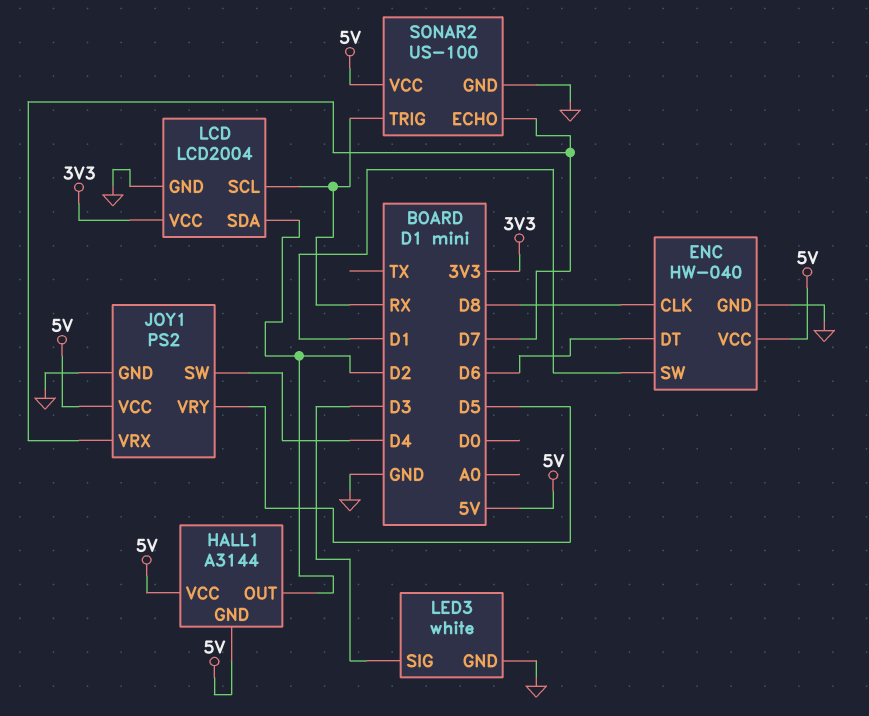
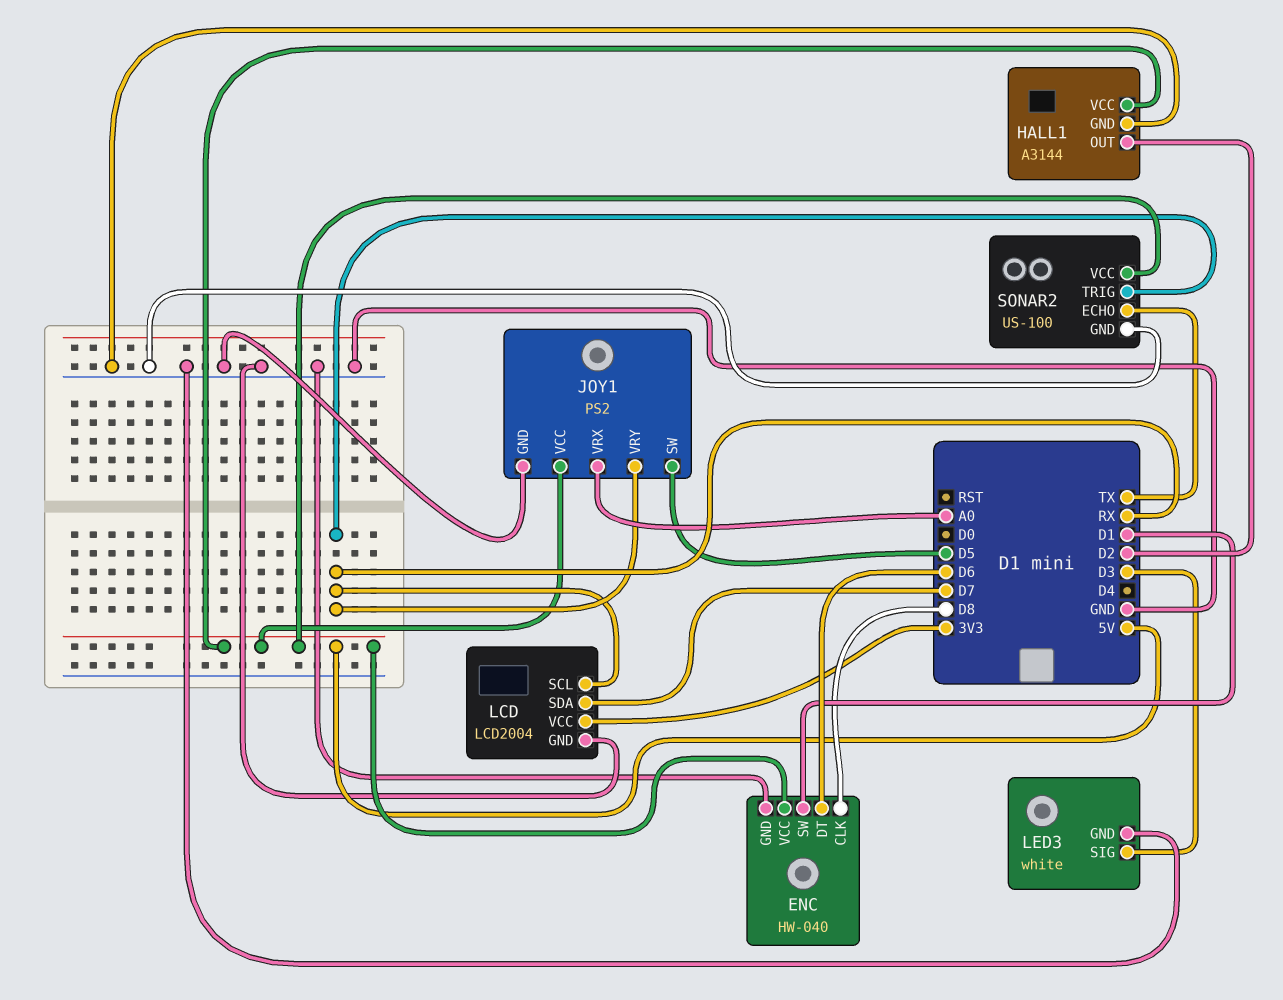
HALL1 pin GND: 5V -> GND
JOY1 pin SW: D4 -> D5
JOY1 pin VRX: D7 -> A0
JOY1 pin VRY: D5 -> RX
LCD pin SDA: D2 -> D7
SONAR2 pin ECHO: D7 -> TX

